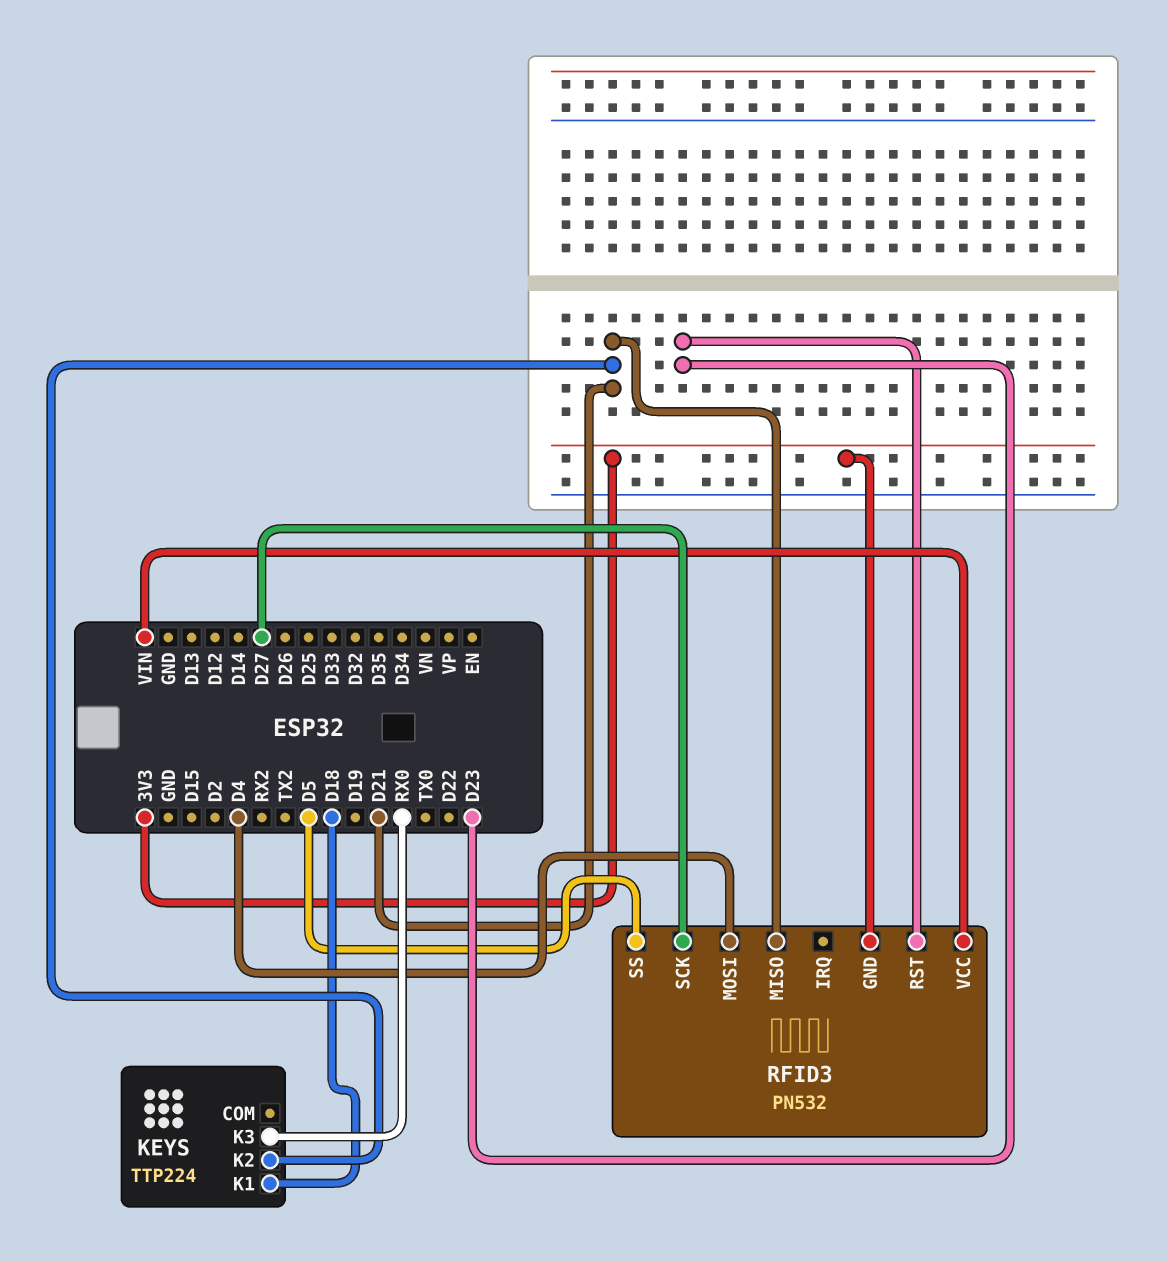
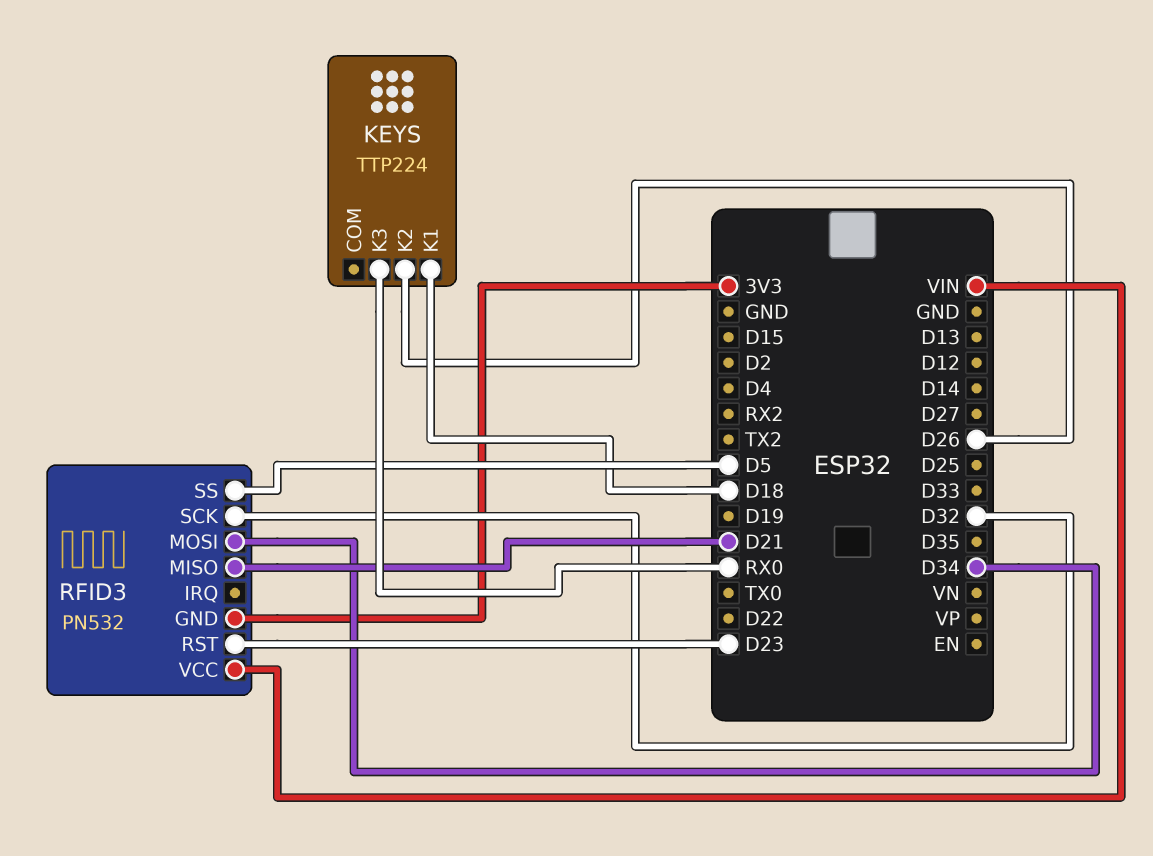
KEYS pin K2: D21 -> D26
RFID3 pin MOSI: D4 -> D34
RFID3 pin SCK: D27 -> D32

